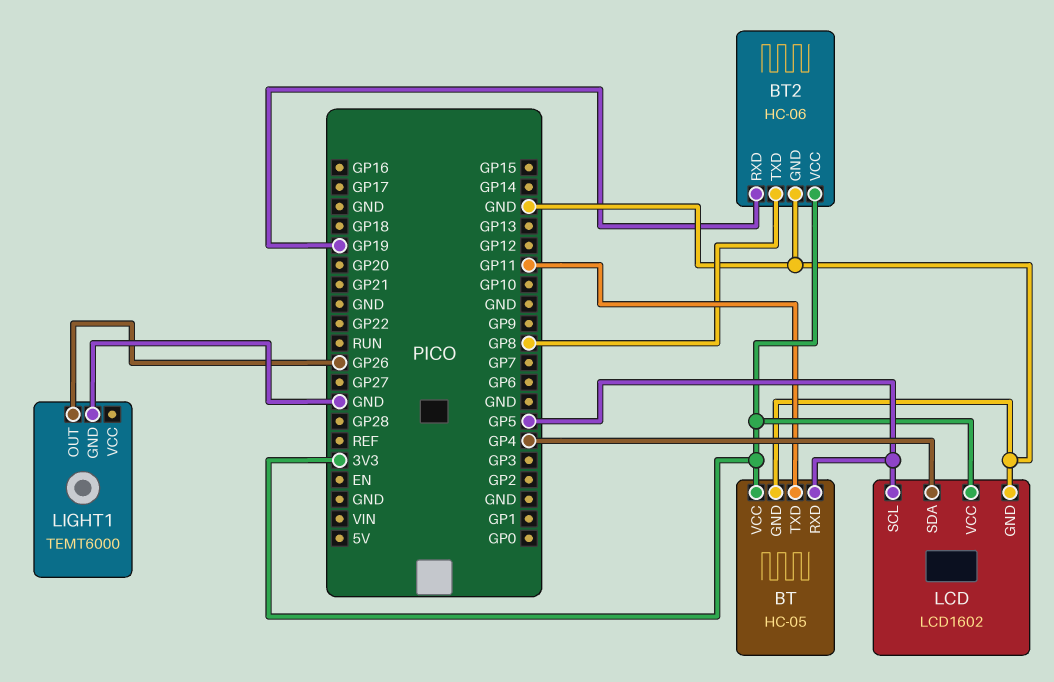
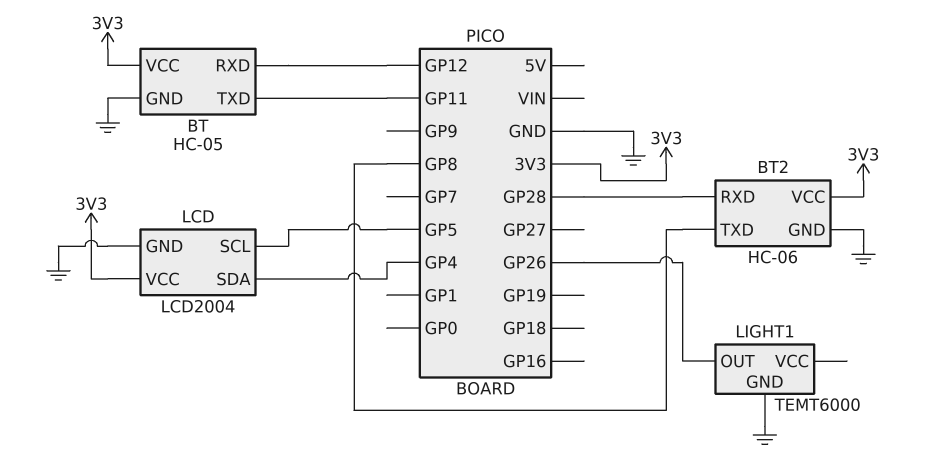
BT pin RXD: GP5 -> GP12
BT2 pin RXD: GP19 -> GP28
LCD: LCD1602 -> LCD2004

